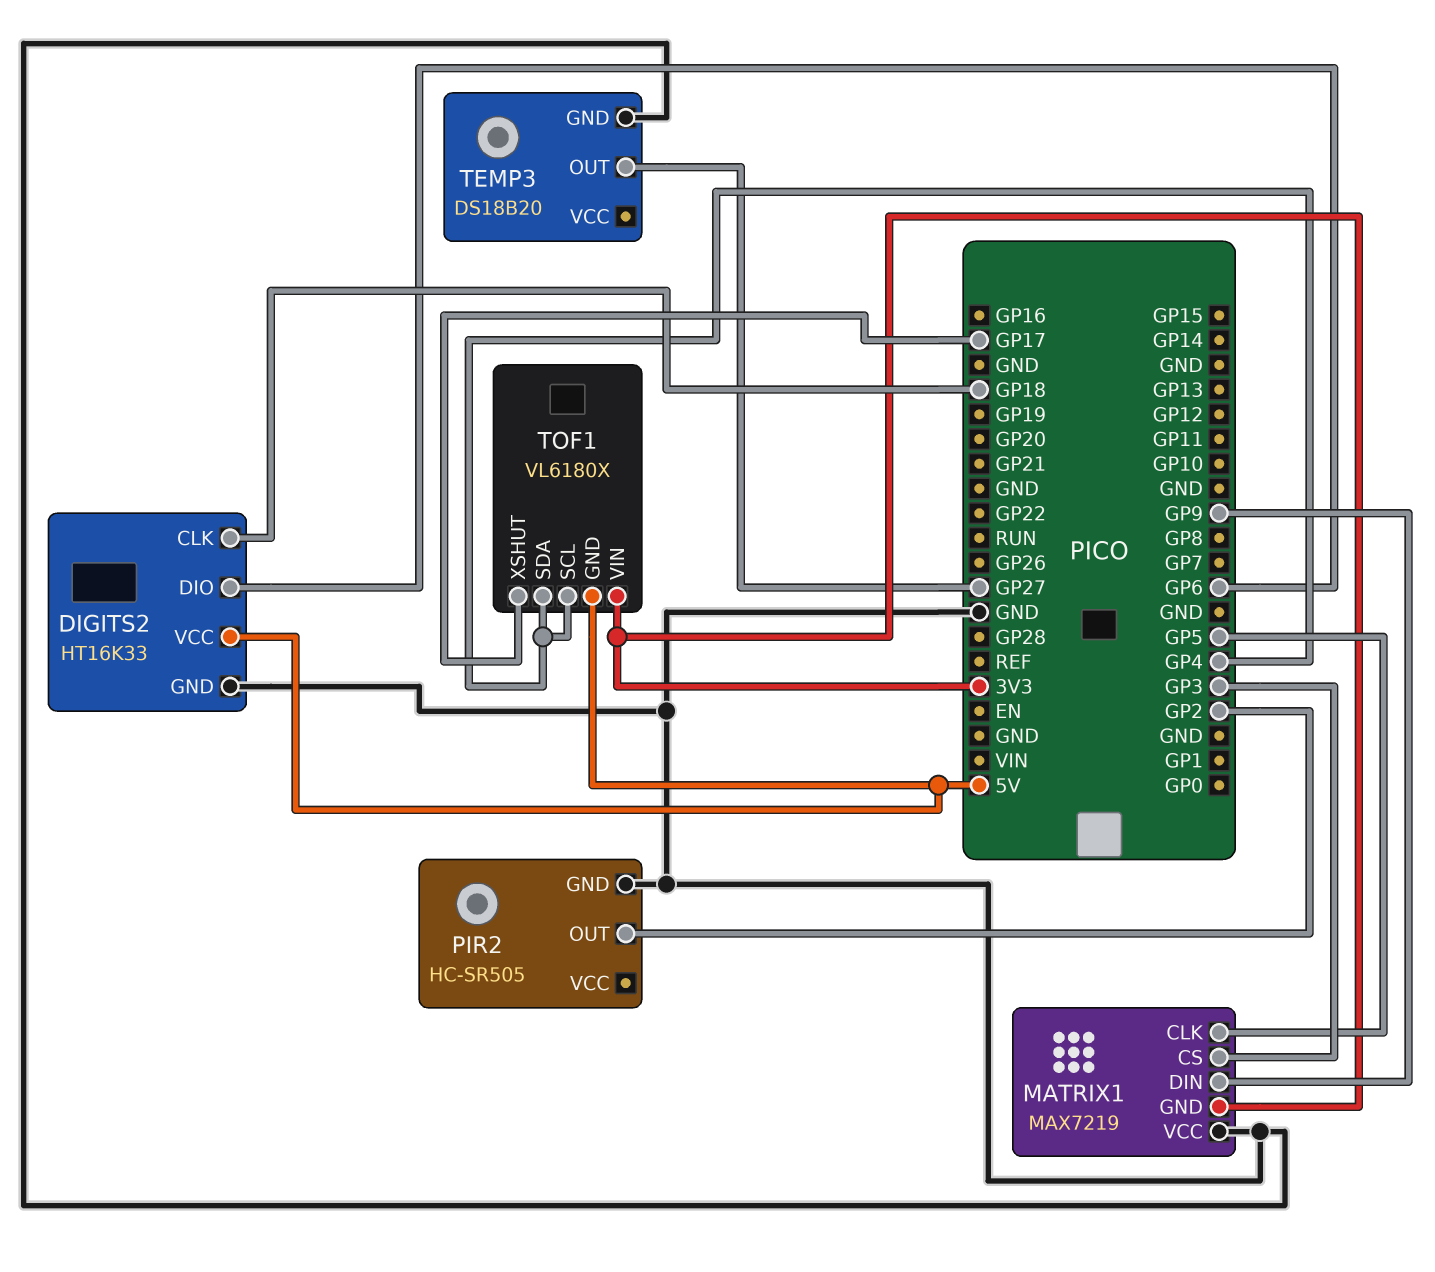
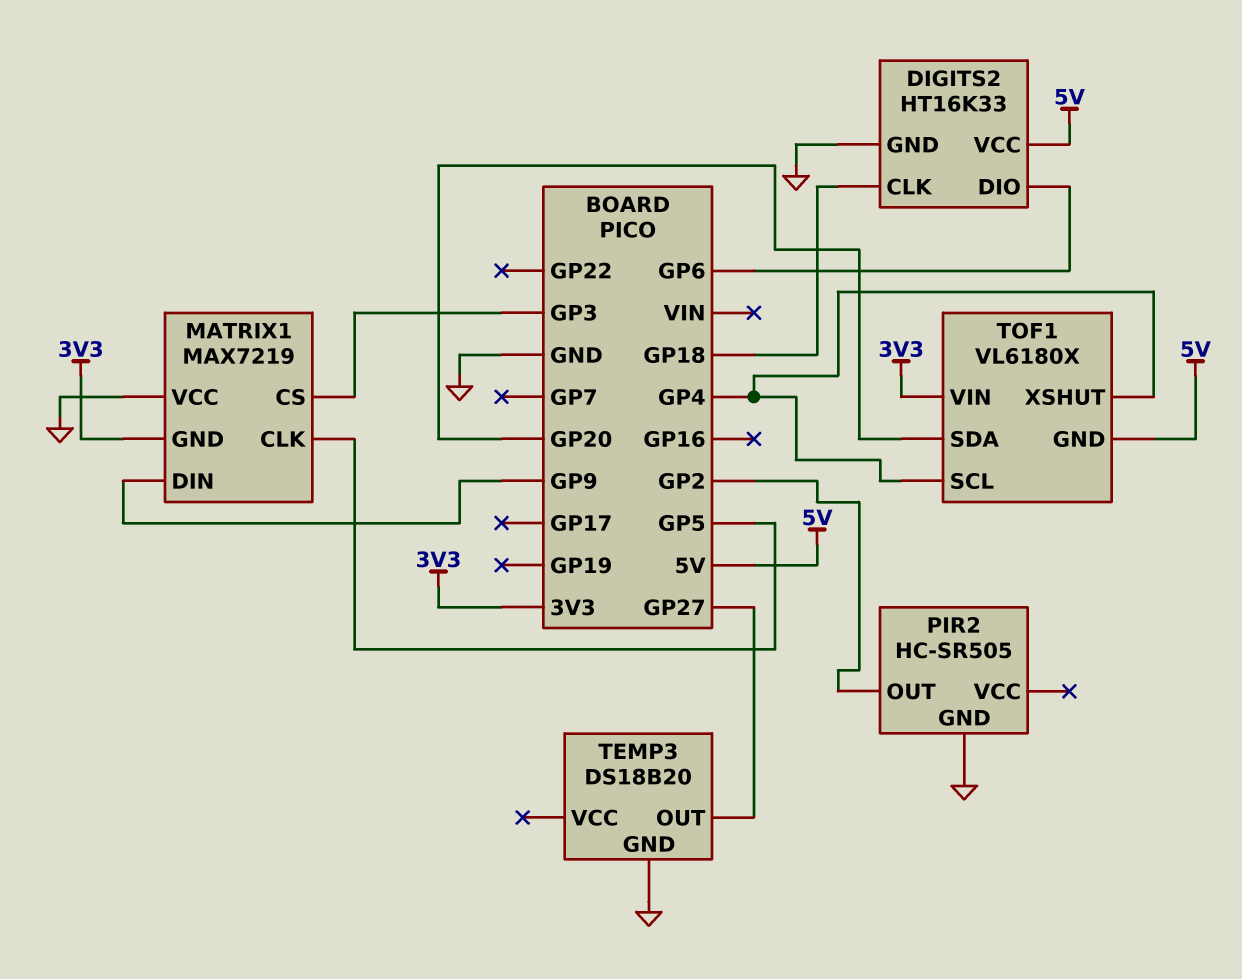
TOF1 pin SDA: GP4 -> GP20
TOF1 pin XSHUT: GP17 -> GP4

